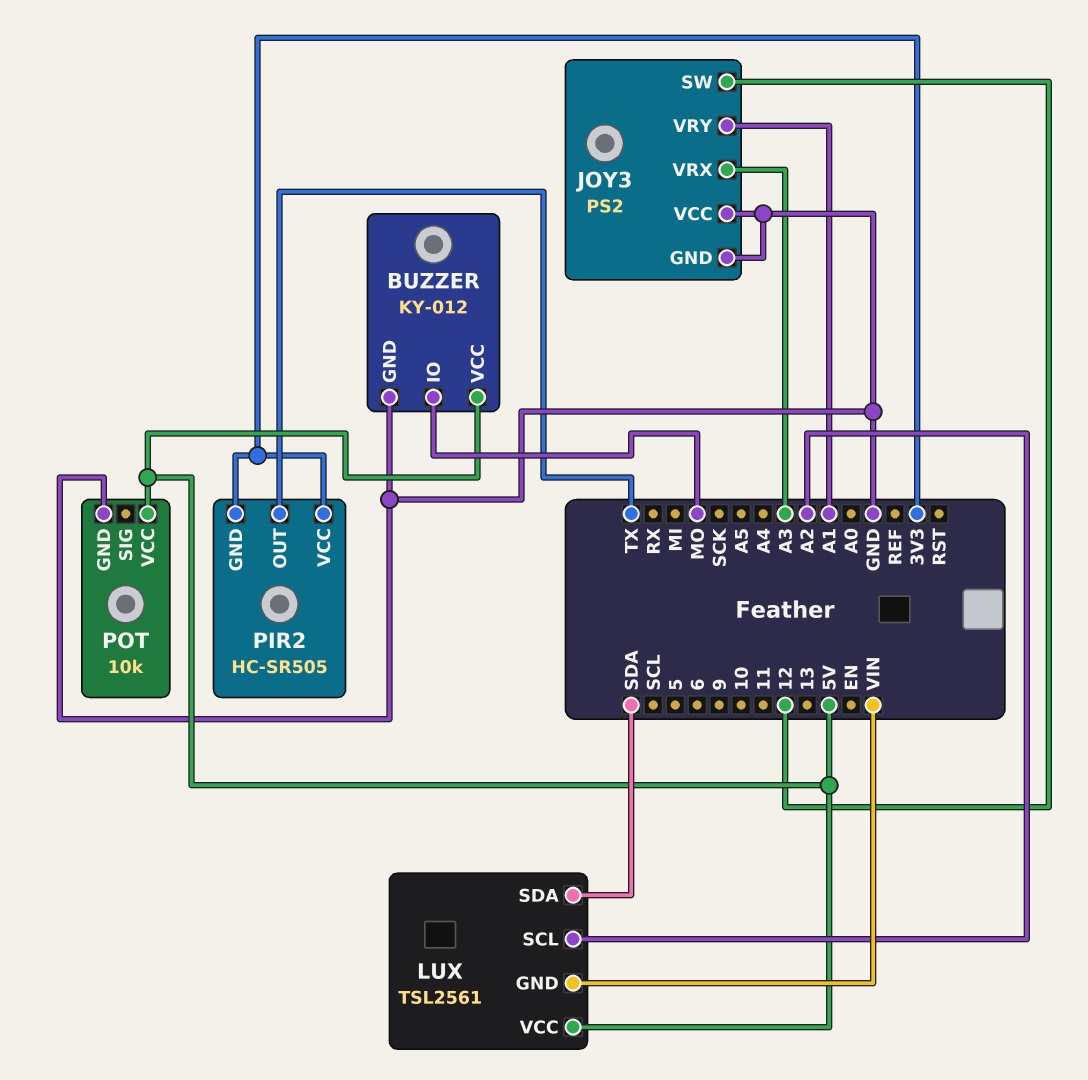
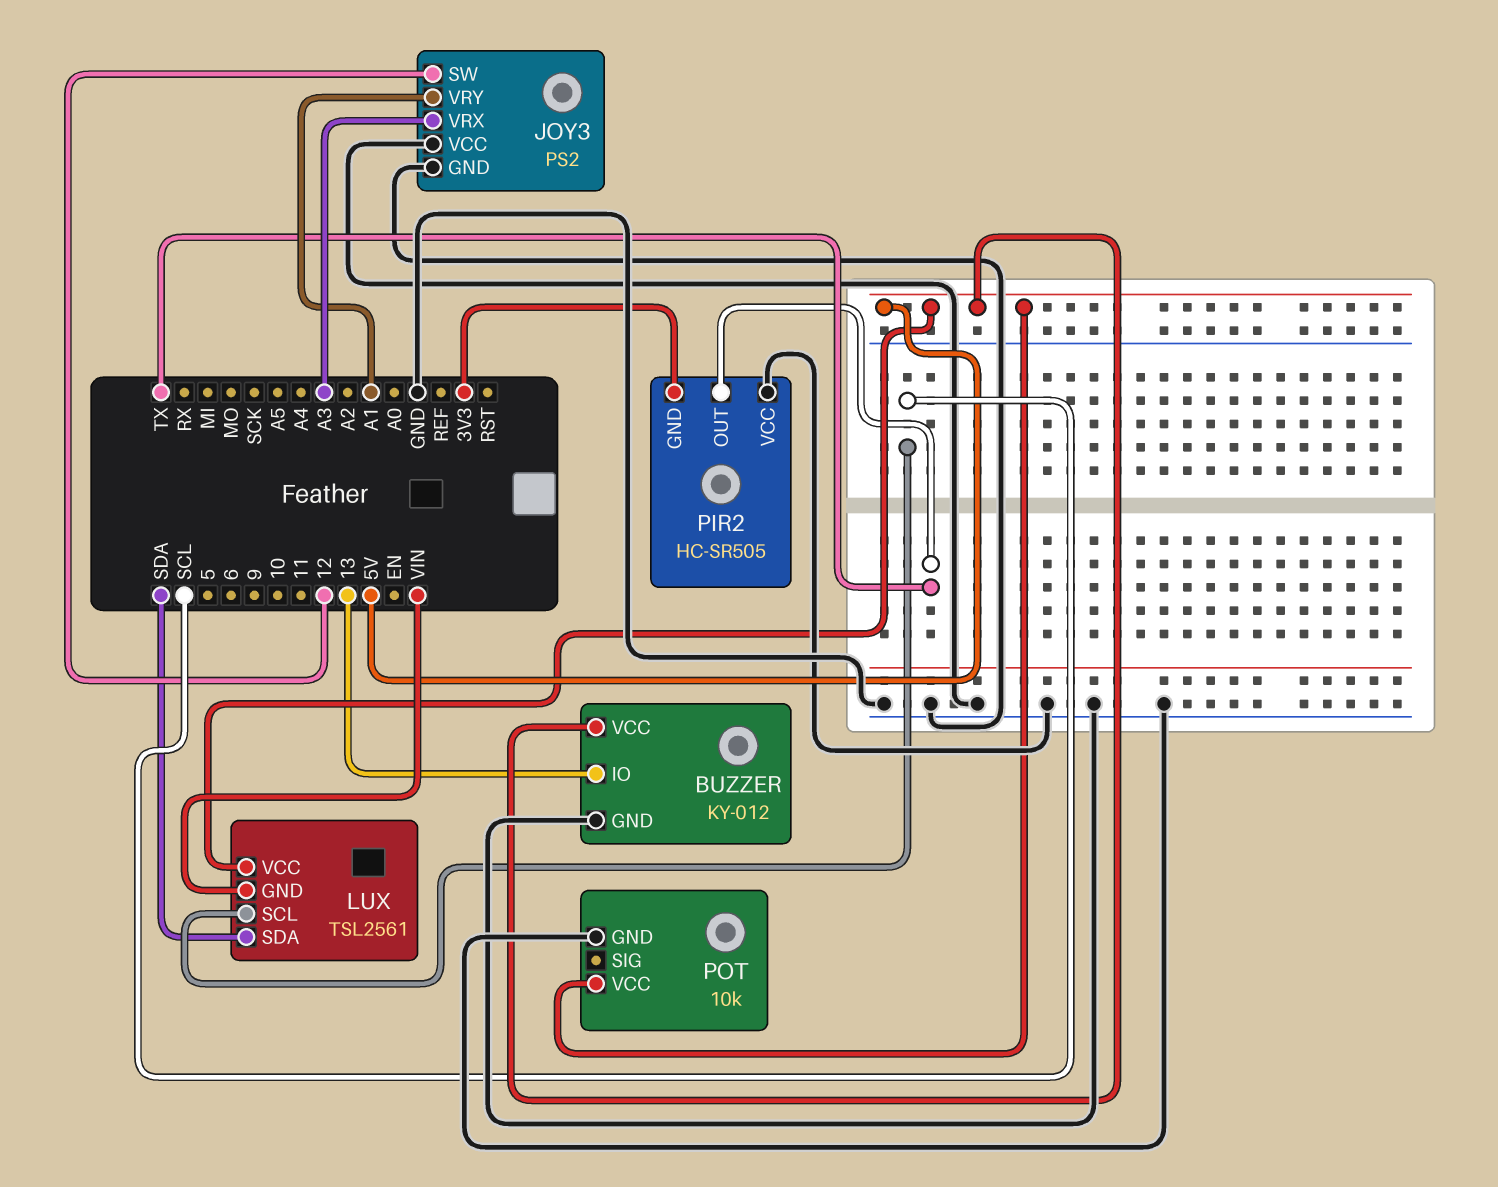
BUZZER pin IO: MO -> 13
LUX pin SCL: A2 -> SCL
PIR2 pin VCC: 3V3 -> GND

